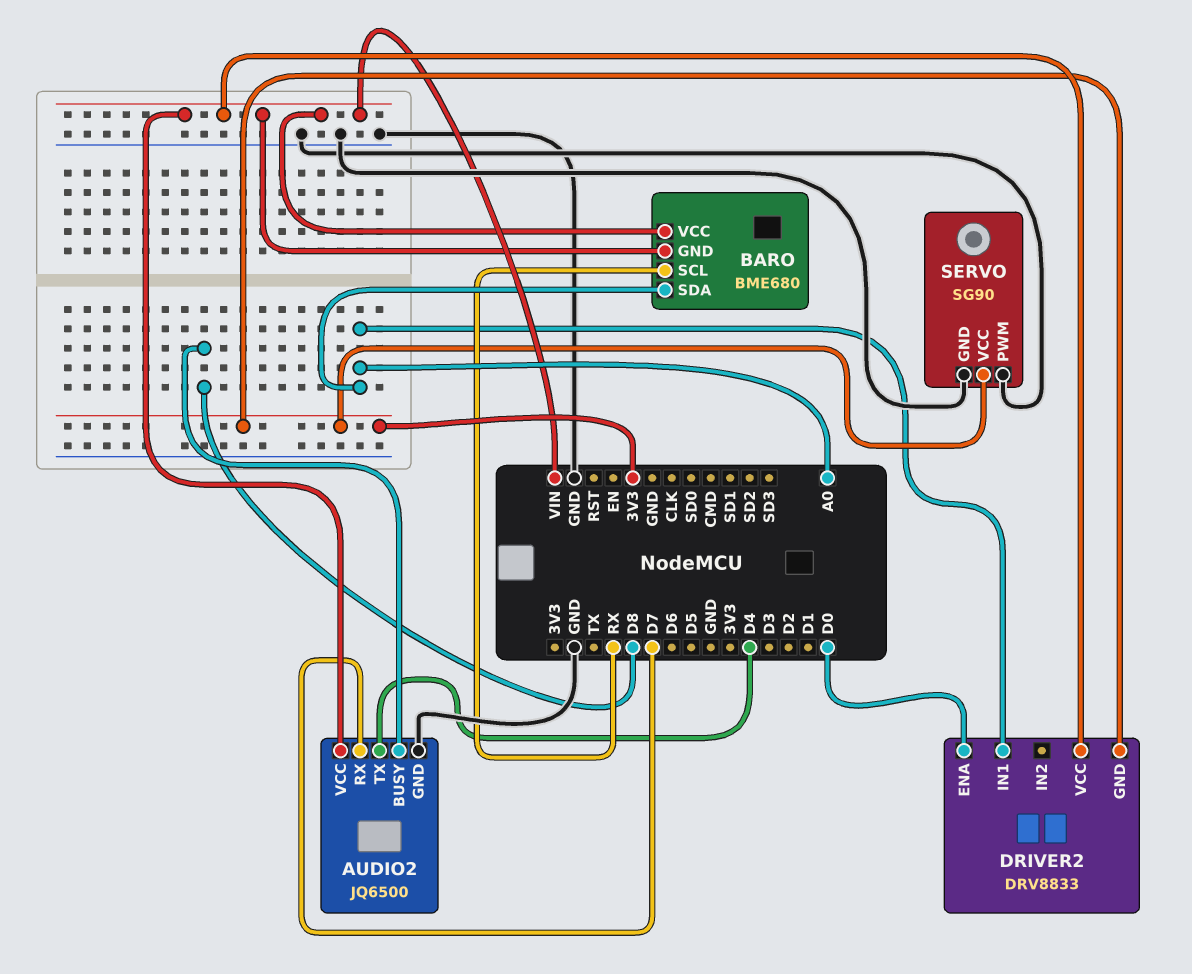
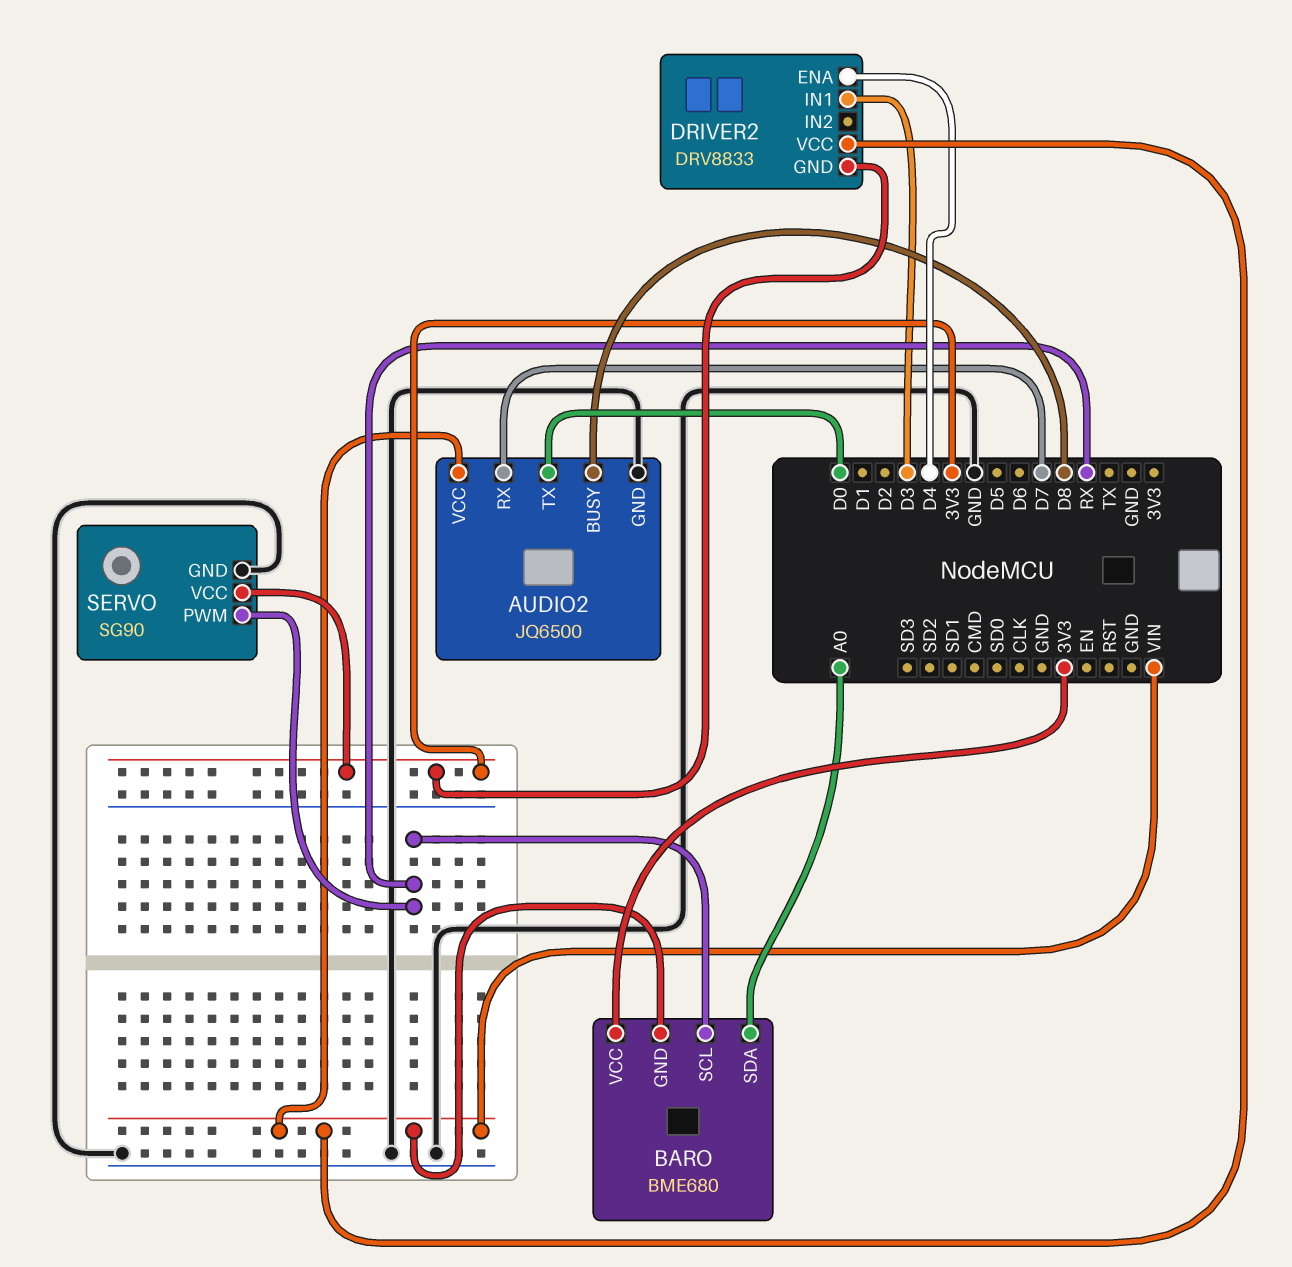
AUDIO2 pin TX: D4 -> D0
BARO pin VCC: VIN -> 3V3
DRIVER2 pin ENA: D0 -> D4
DRIVER2 pin IN1: A0 -> D3
SERVO pin PWM: GND -> RX

